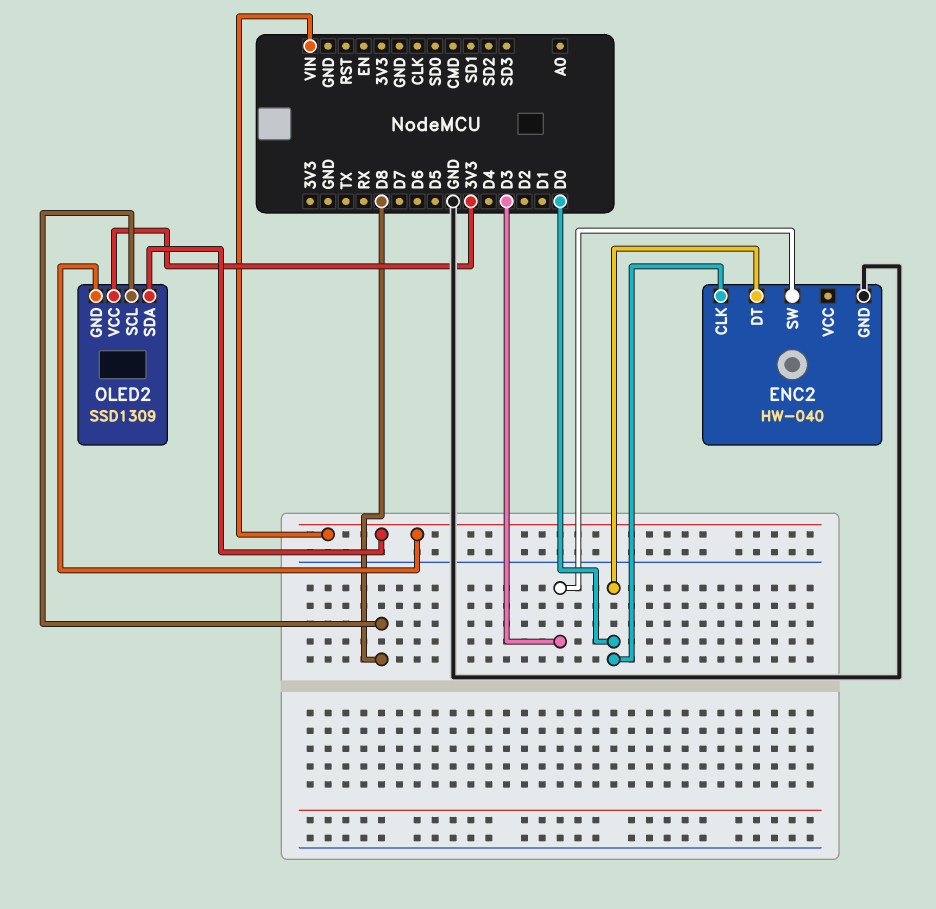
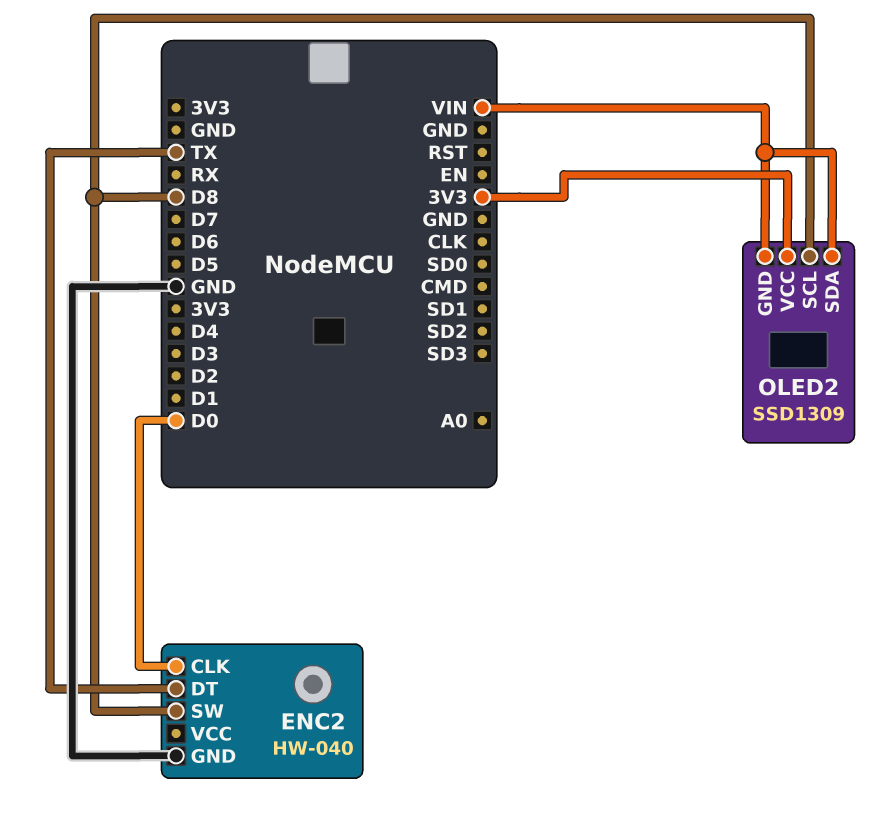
ENC2 pin DT: D0 -> TX
ENC2 pin SW: D3 -> D8

